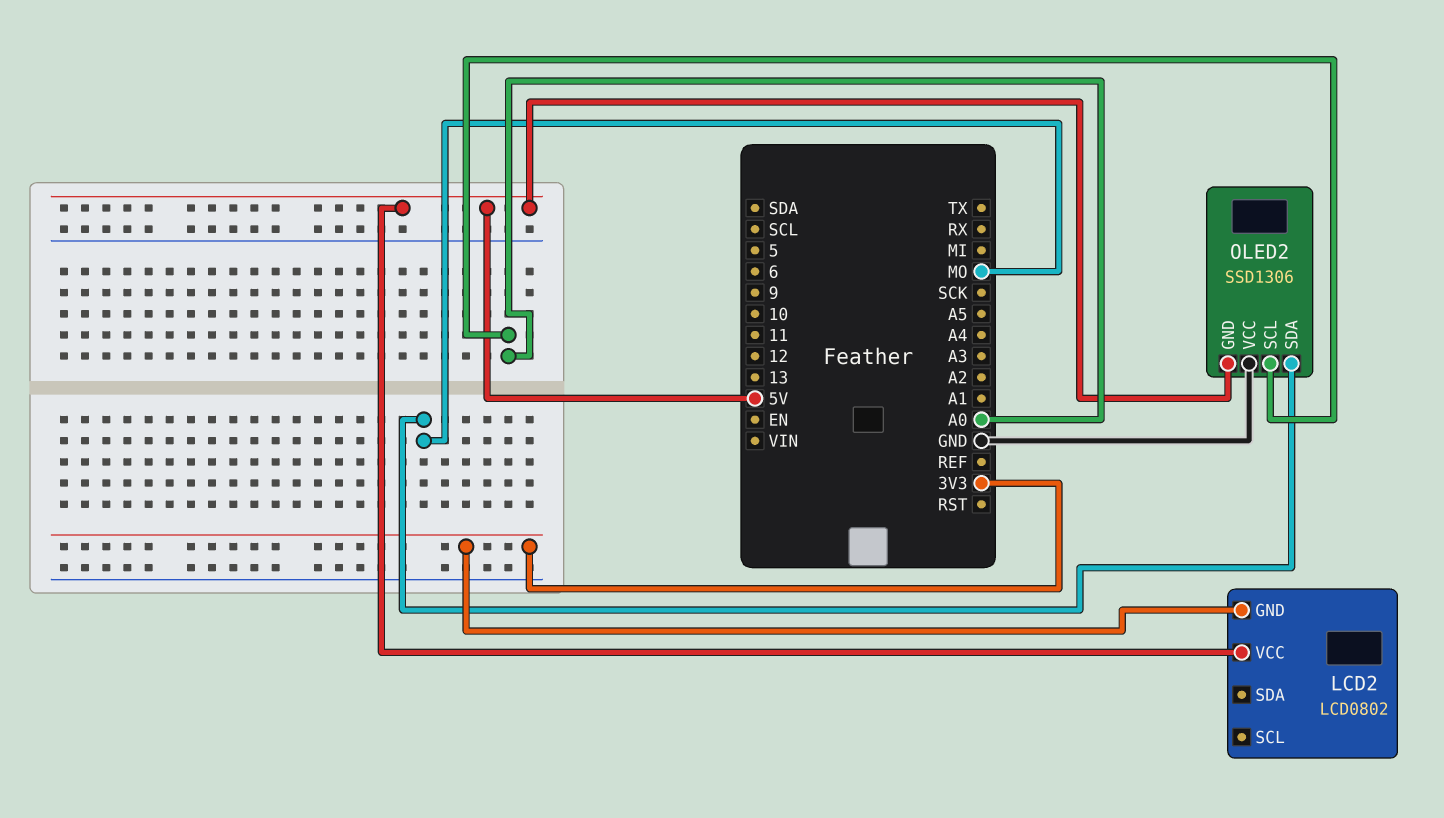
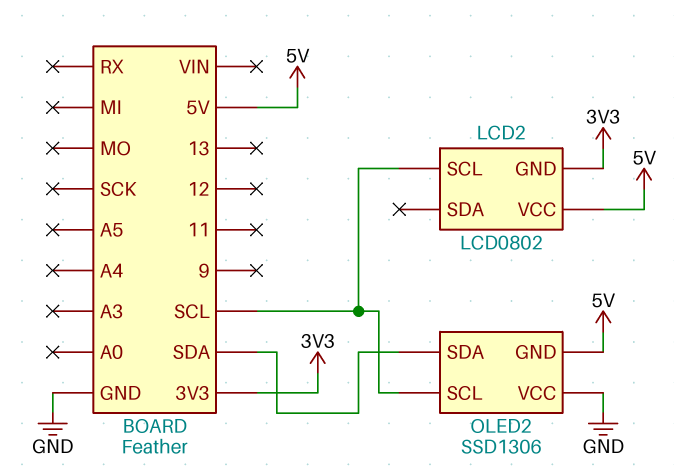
LCD2 pin SCL: none -> SCL
OLED2 pin SCL: A0 -> SCL
OLED2 pin SDA: MO -> SDA

